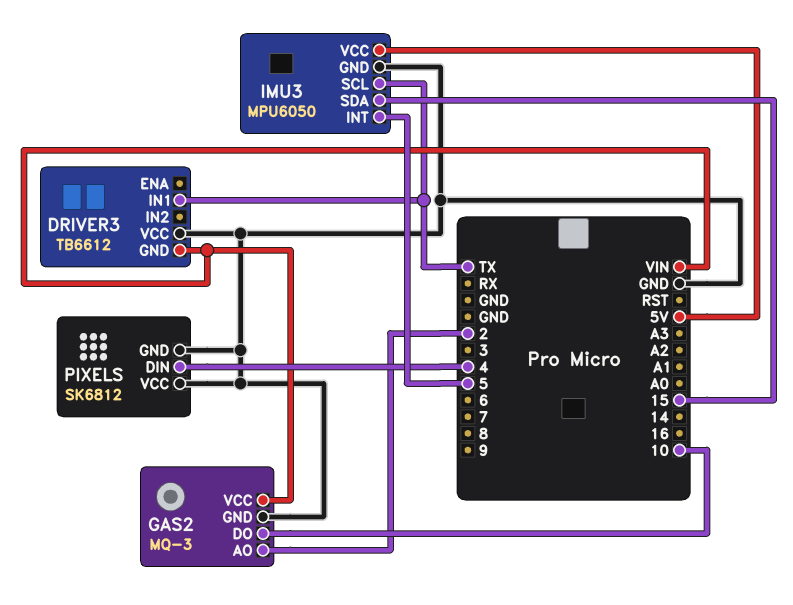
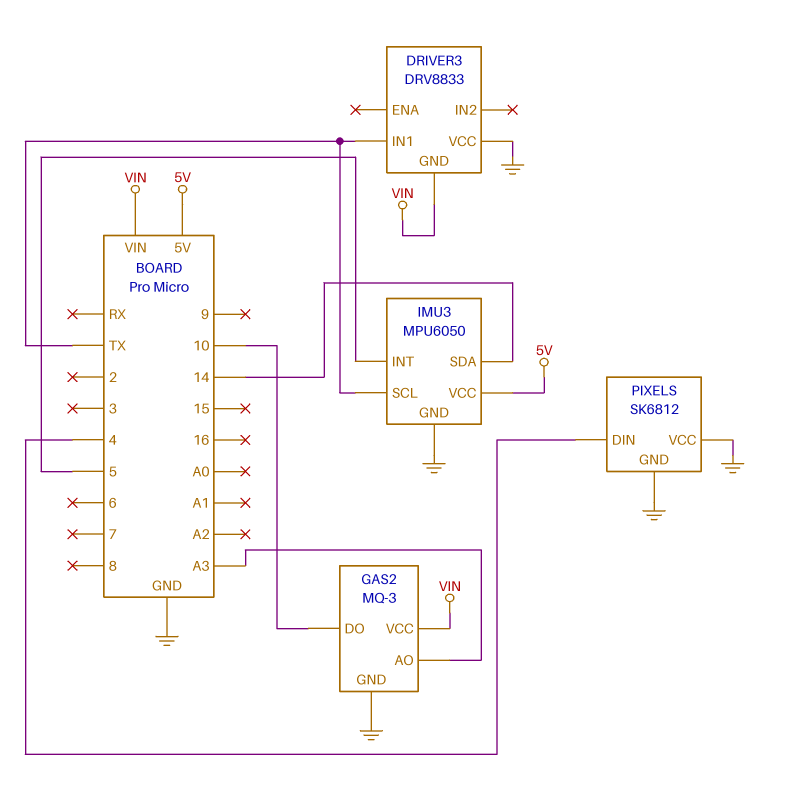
DRIVER3: TB6612 -> DRV8833
GAS2 pin AO: 2 -> A3
IMU3 pin SDA: 15 -> 14

